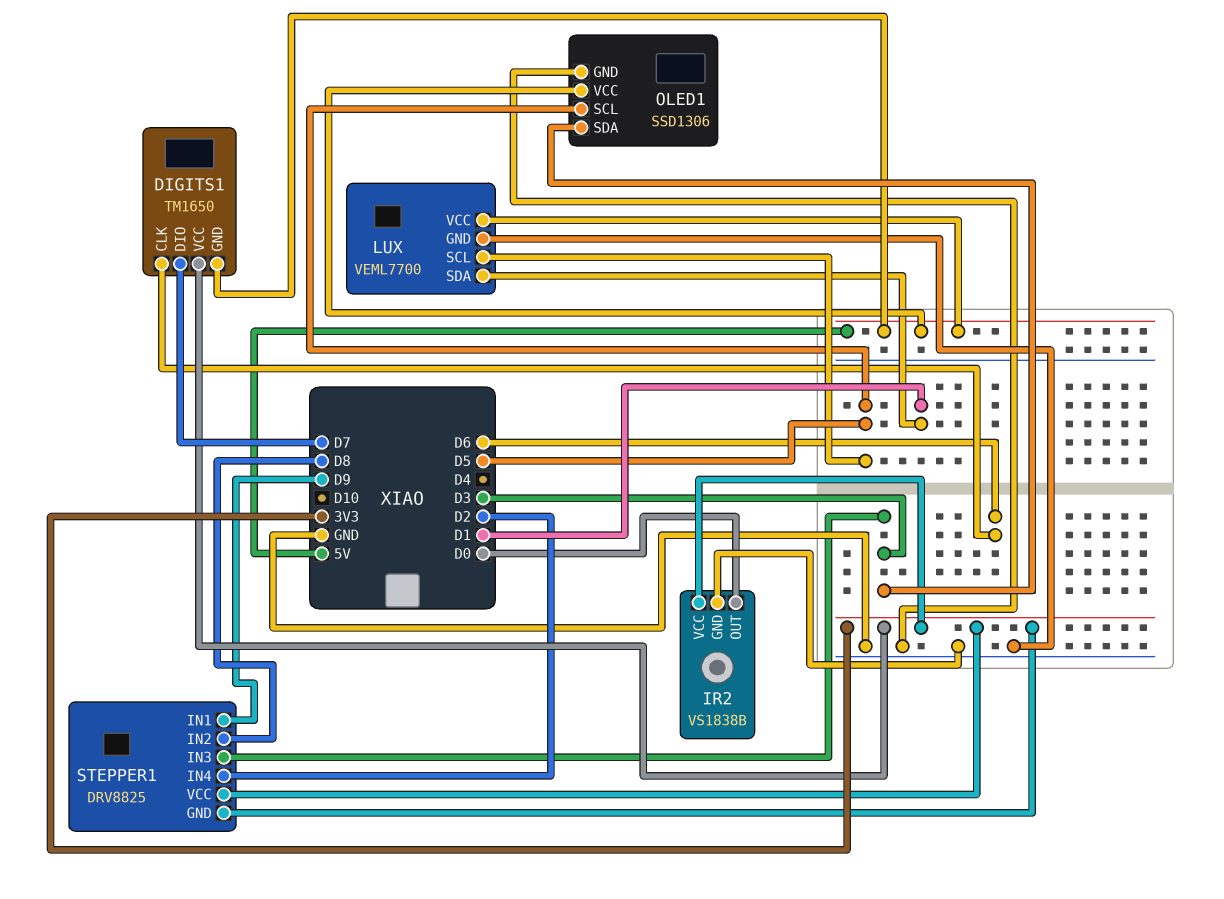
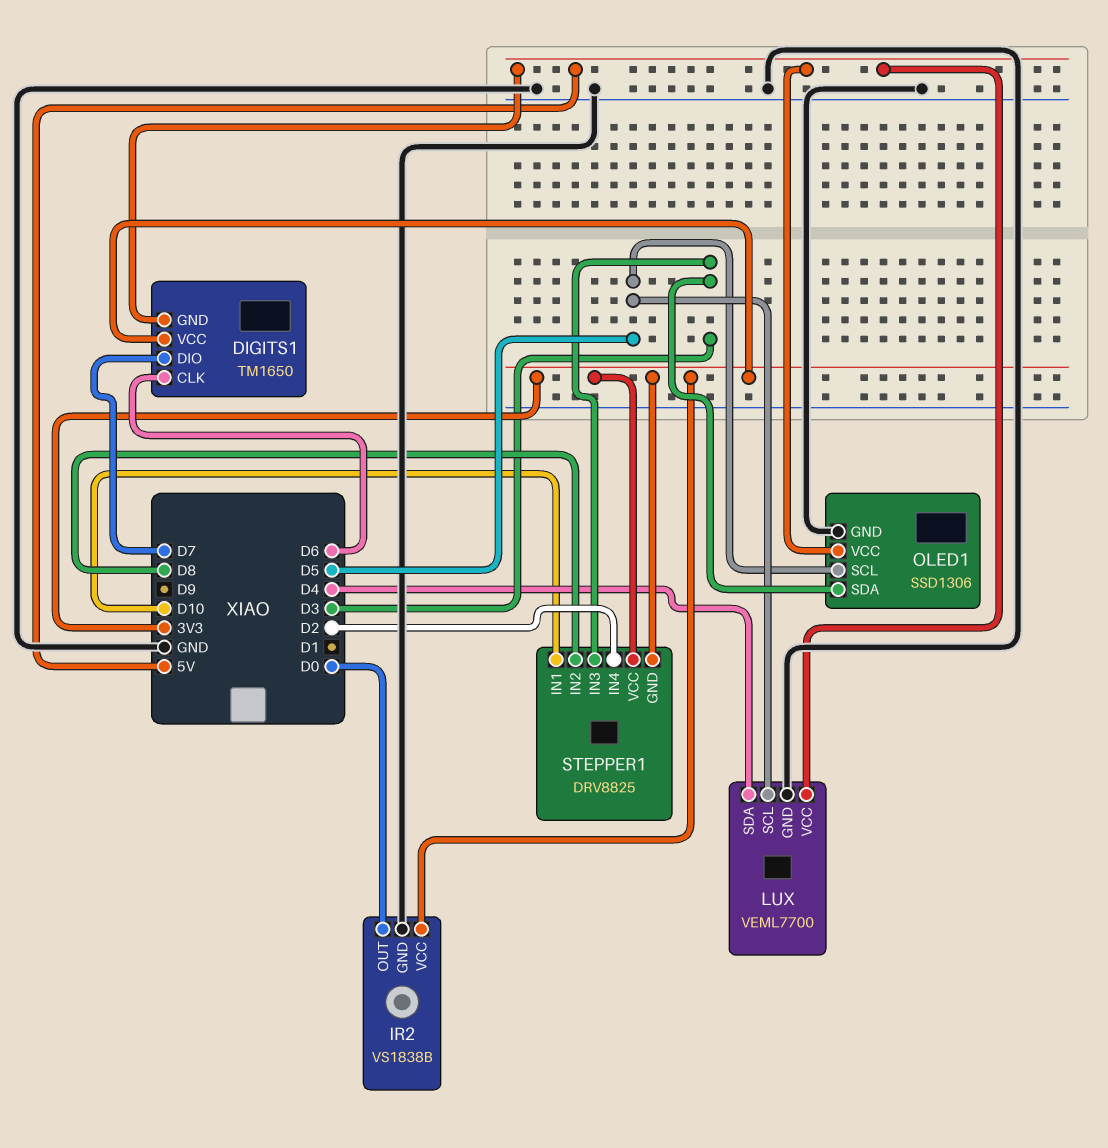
LUX pin SDA: D1 -> D4
STEPPER1 pin IN1: D9 -> D10

